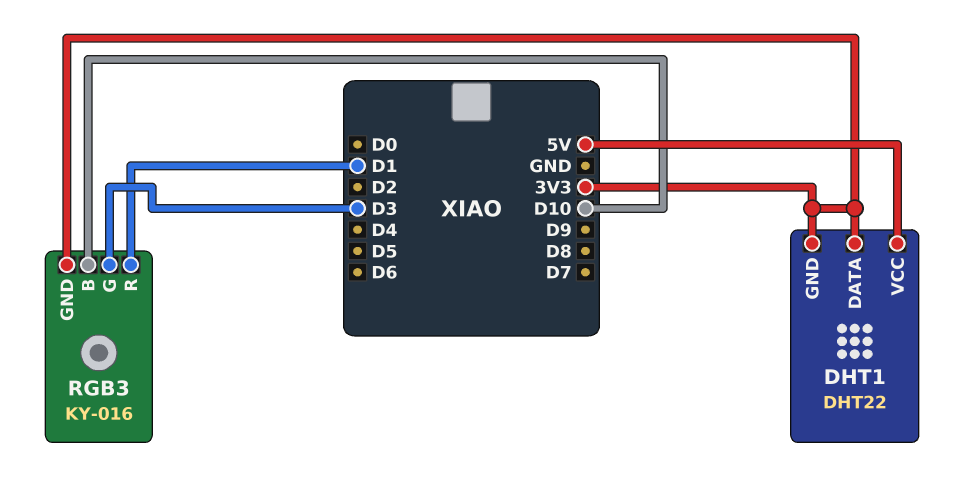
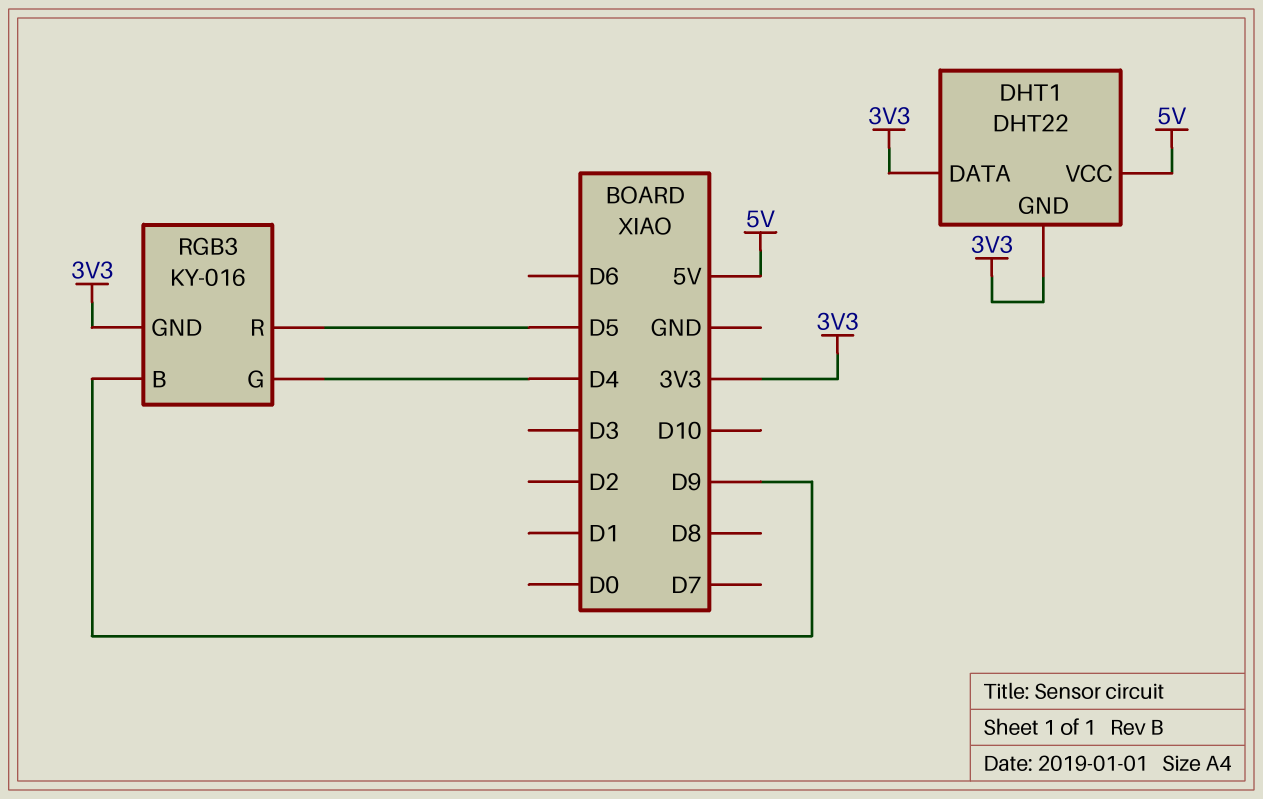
RGB3 pin B: D10 -> D9
RGB3 pin G: D3 -> D4
RGB3 pin R: D1 -> D5

